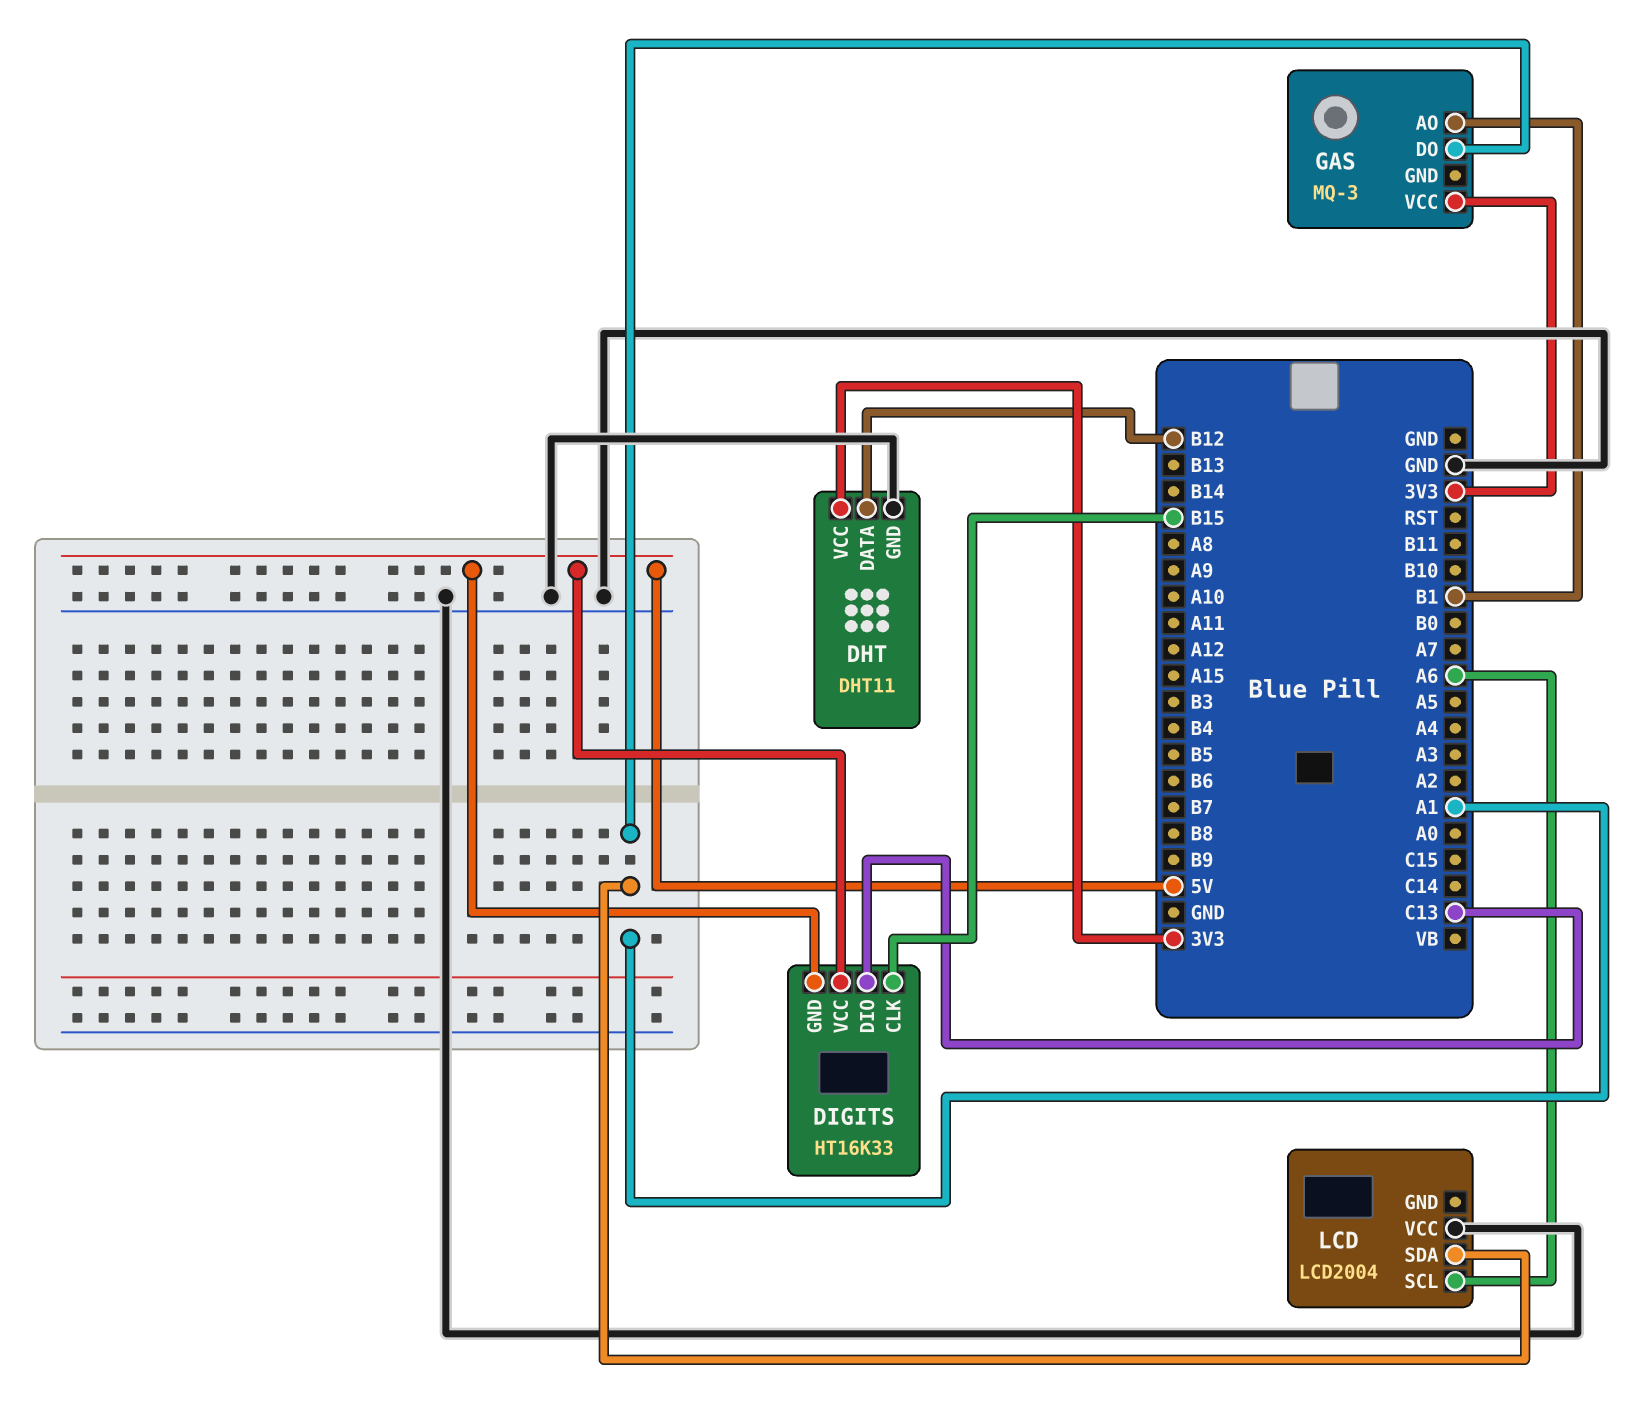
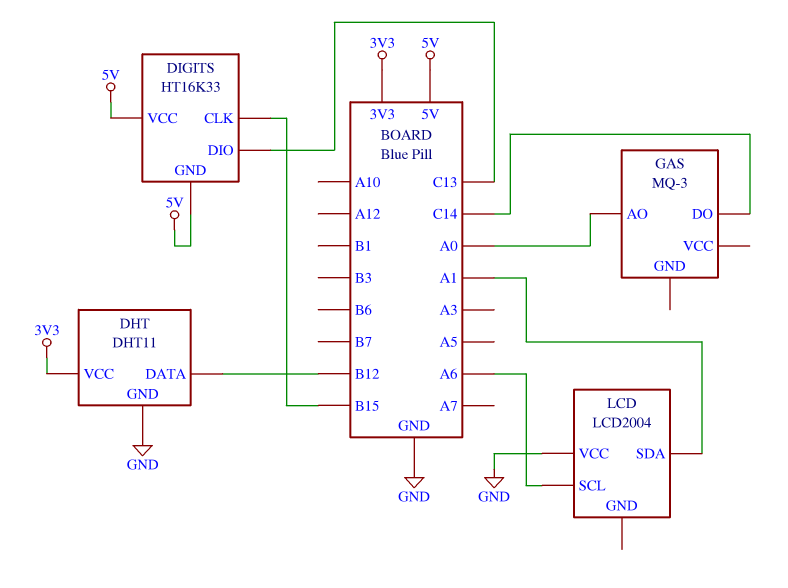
GAS pin AO: B1 -> A0
GAS pin DO: A1 -> C14
GAS pin VCC: 3V3 -> none

